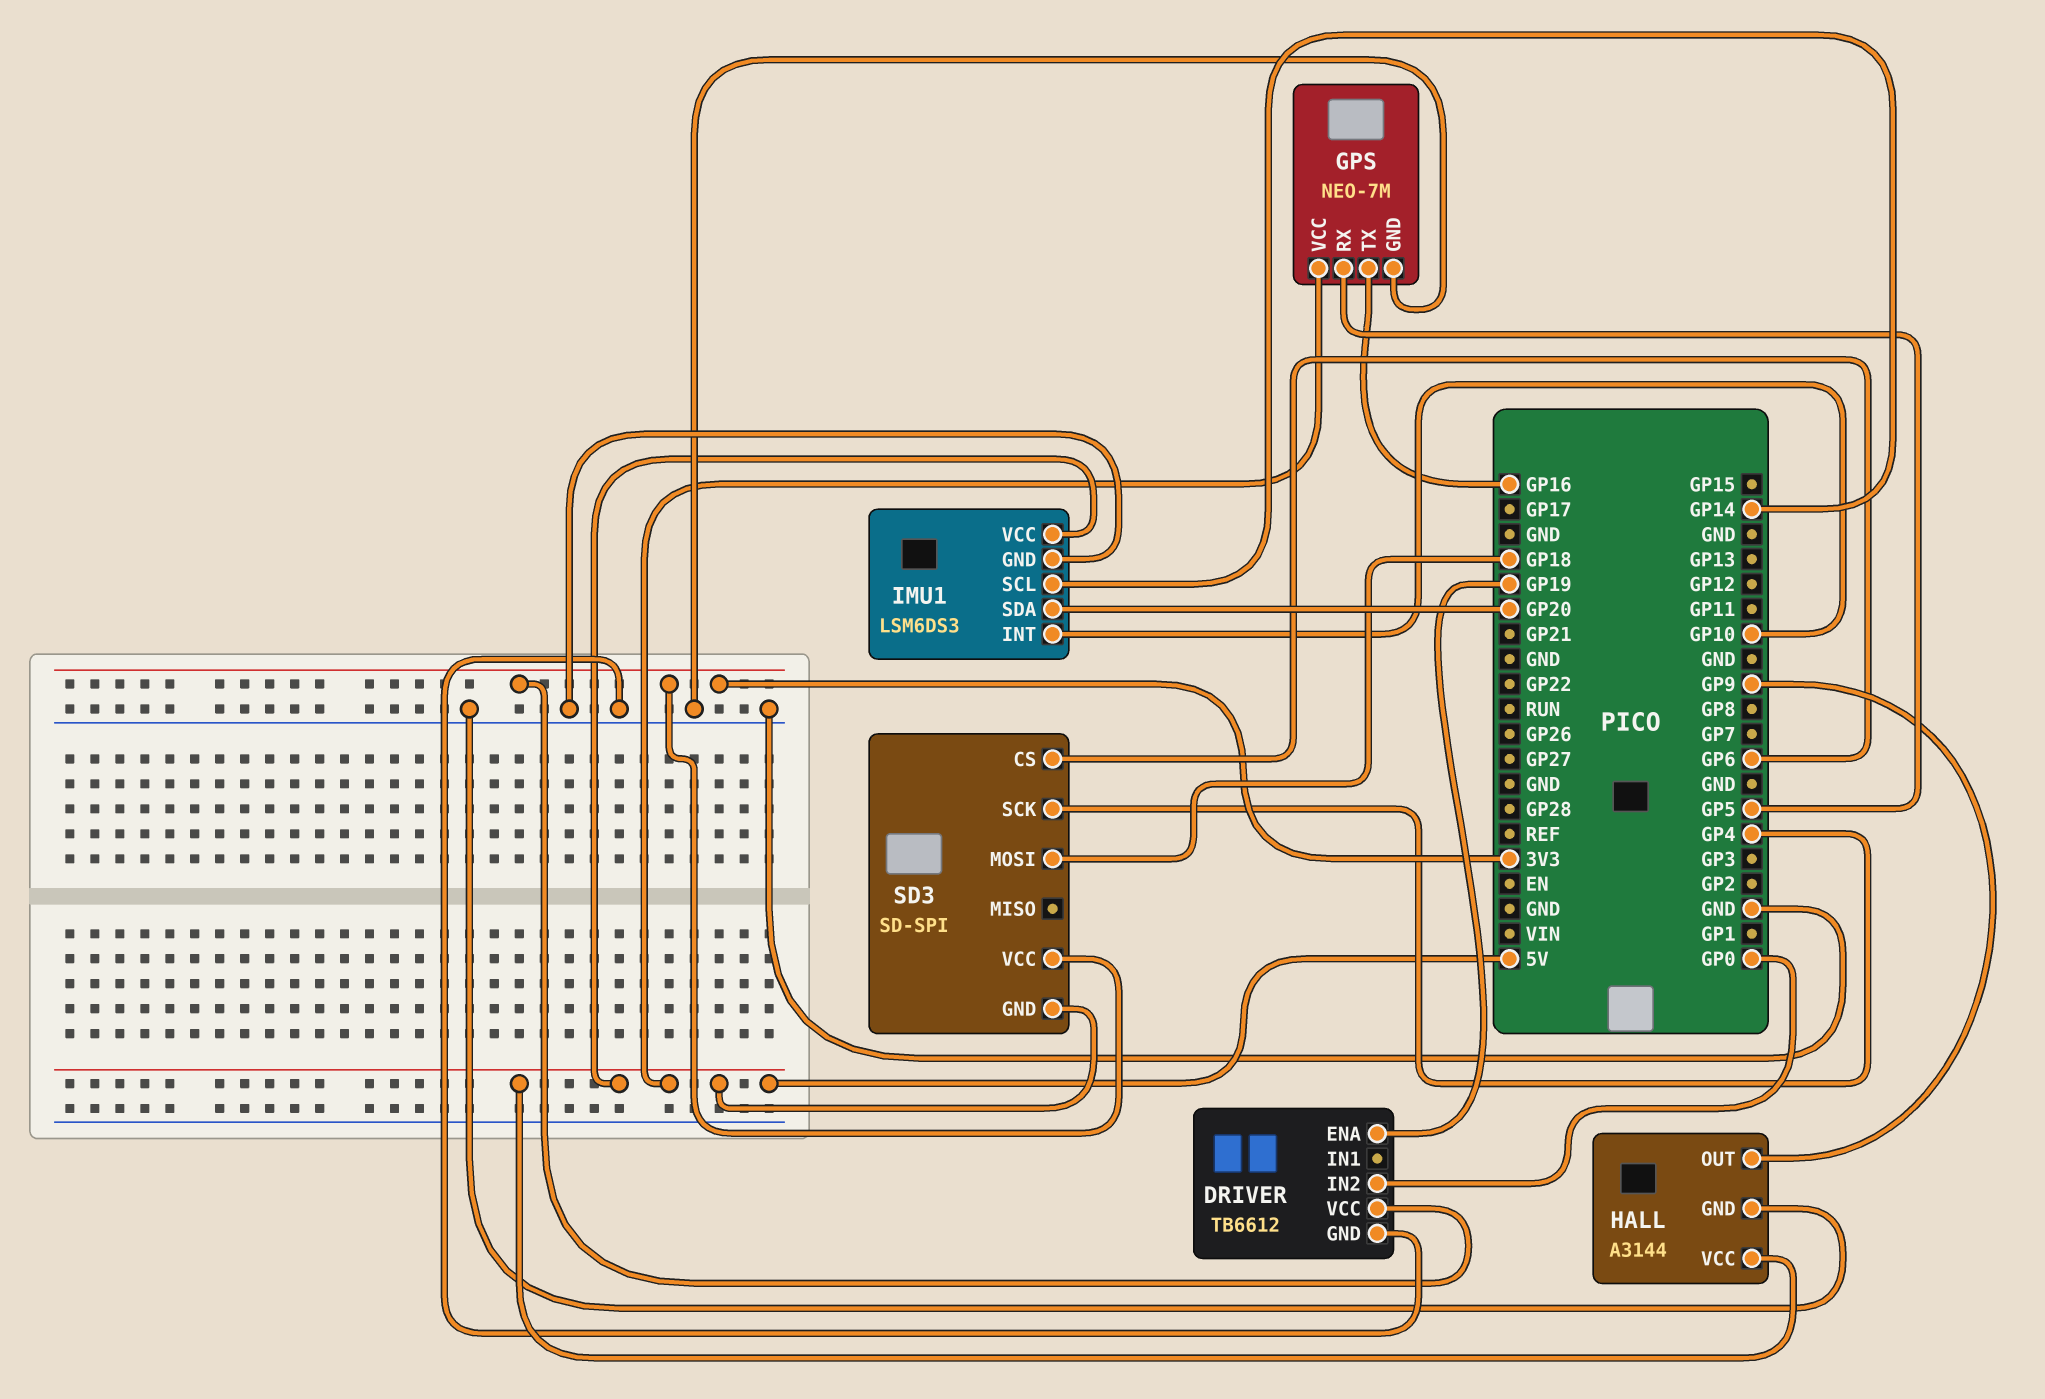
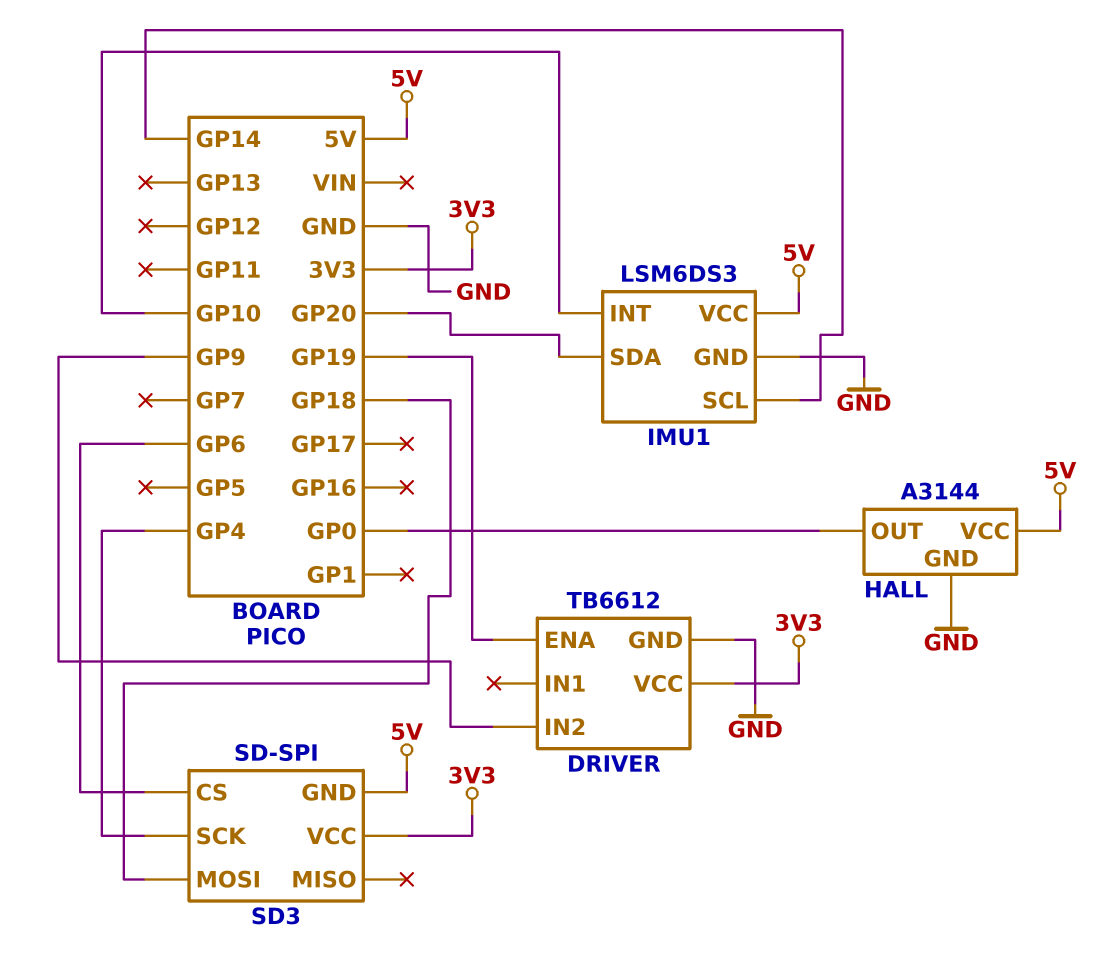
DRIVER pin IN2: GP0 -> GP9
GPS: NEO-7M -> none
GPS pin GND: GND -> none
GPS pin RX: GP5 -> none
GPS pin TX: GP16 -> none
GPS pin VCC: 5V -> none
HALL pin OUT: GP9 -> GP0

